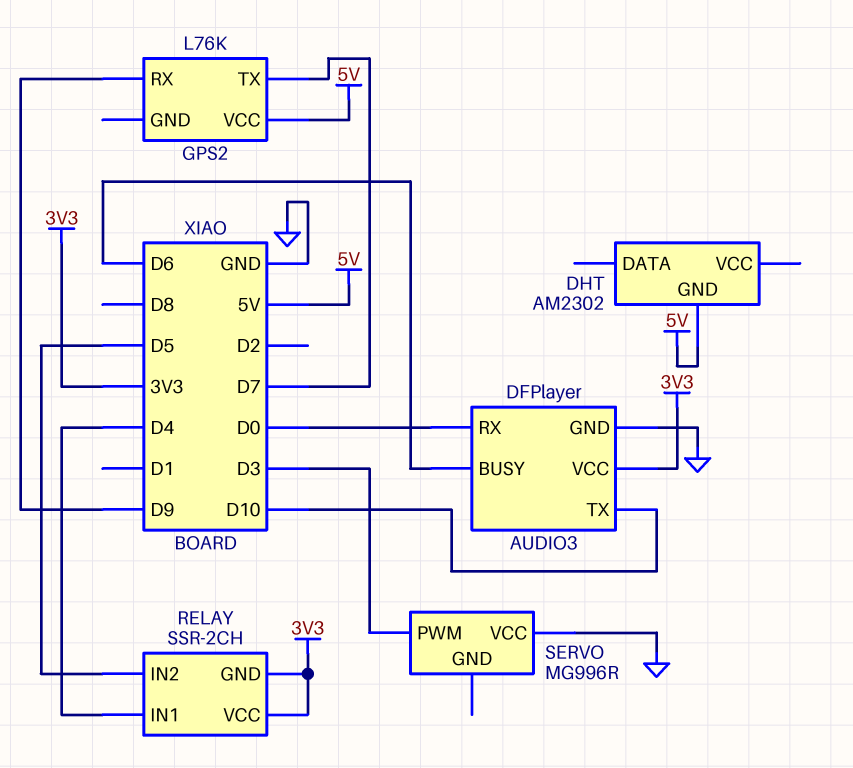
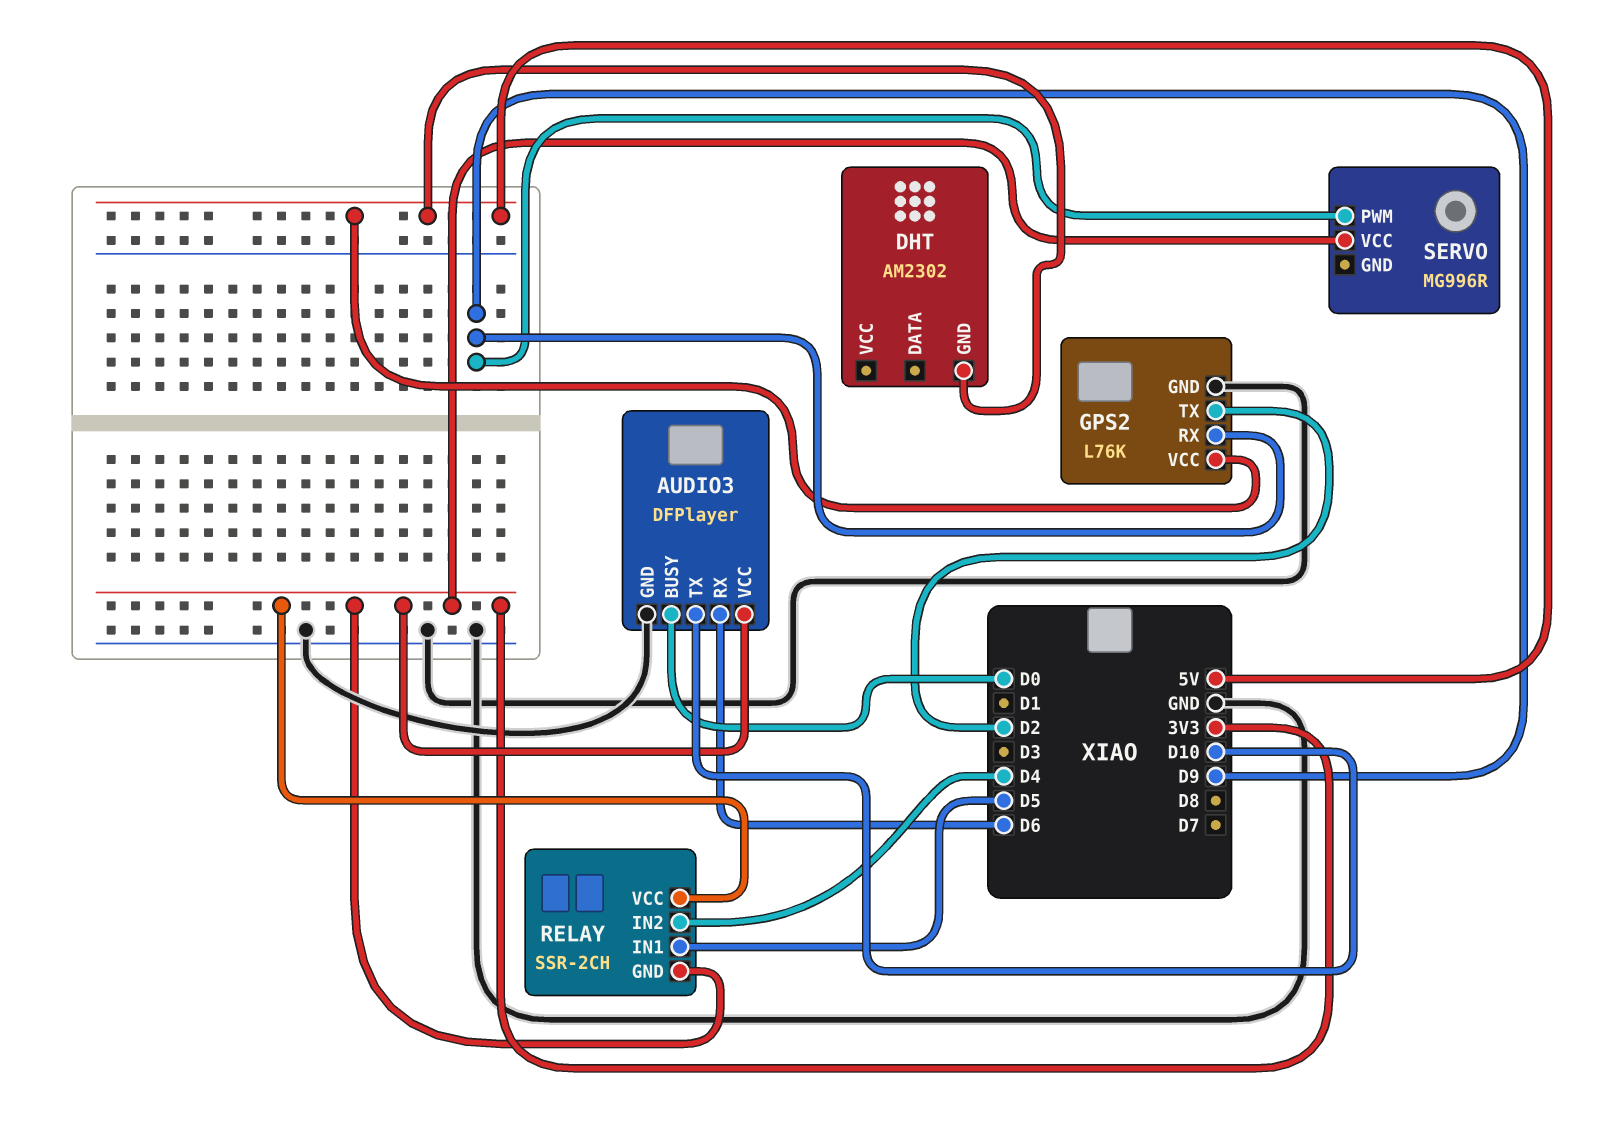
AUDIO3 pin BUSY: D6 -> D0
AUDIO3 pin RX: D0 -> D6
GPS2 pin GND: none -> GND
GPS2 pin TX: D7 -> D2
RELAY pin IN1: D4 -> D5
RELAY pin IN2: D5 -> D4
SERVO pin PWM: D3 -> D9
SERVO pin VCC: GND -> 3V3

